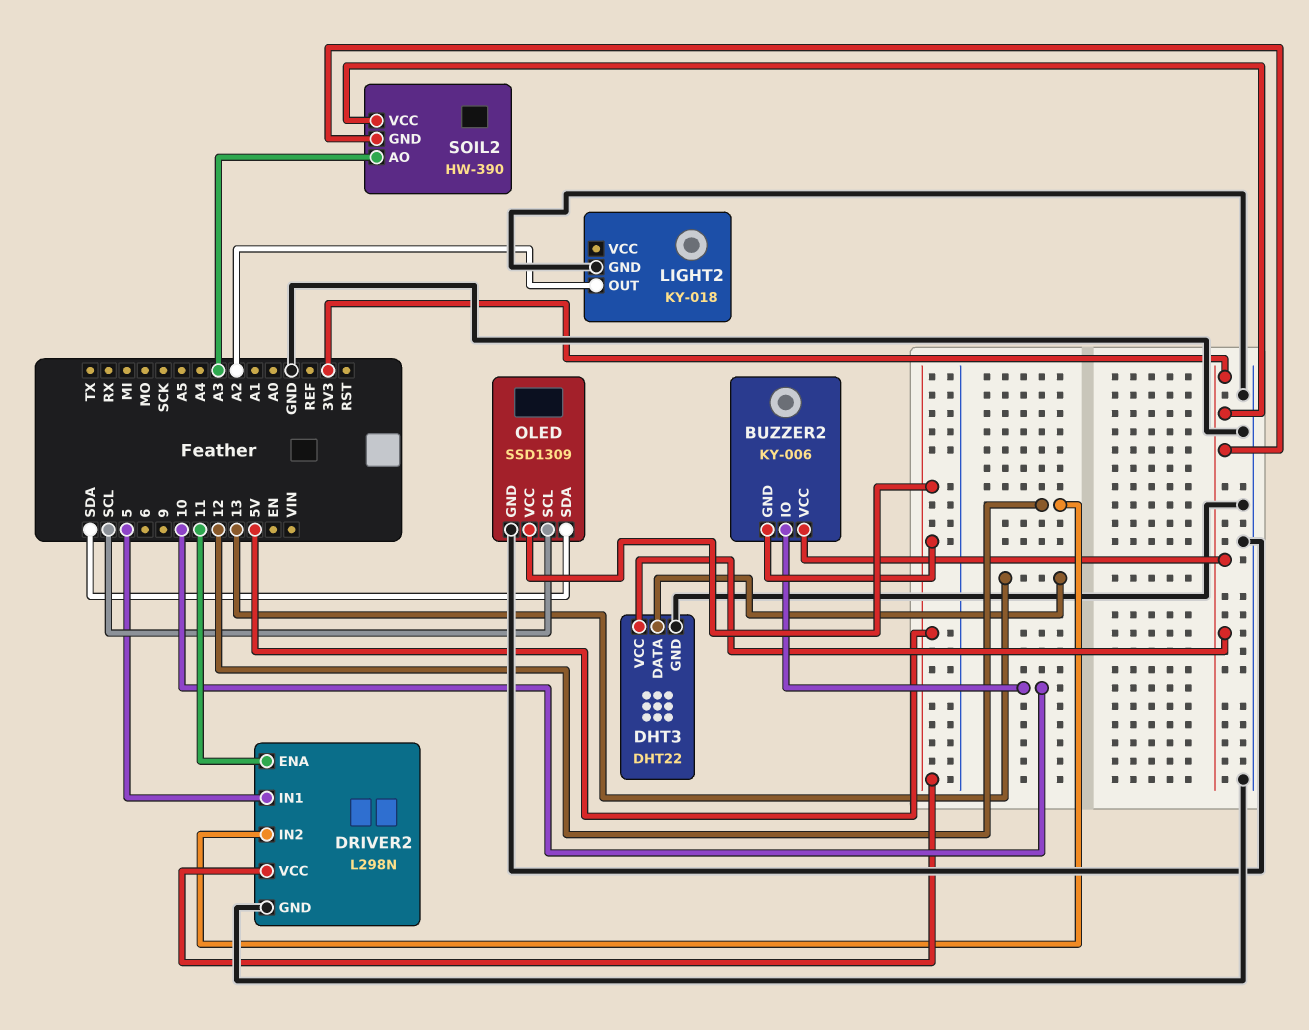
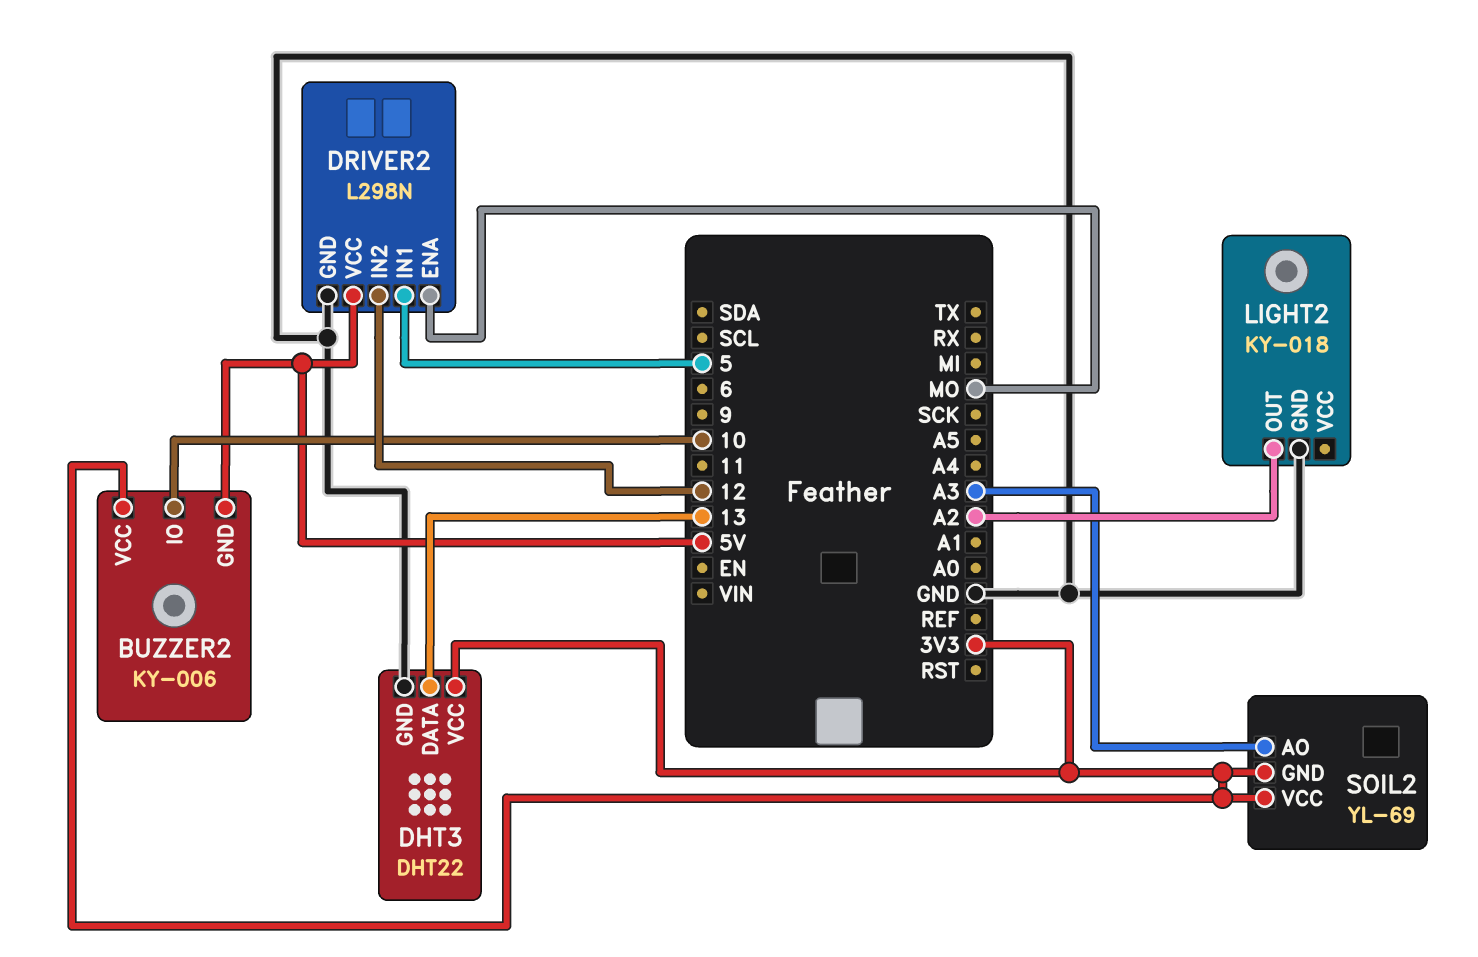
DRIVER2 pin ENA: 11 -> MO
OLED: SSD1309 -> none
OLED pin GND: GND -> none
OLED pin SCL: SCL -> none
OLED pin SDA: SDA -> none
OLED pin VCC: 5V -> none
SOIL2: HW-390 -> YL-69

